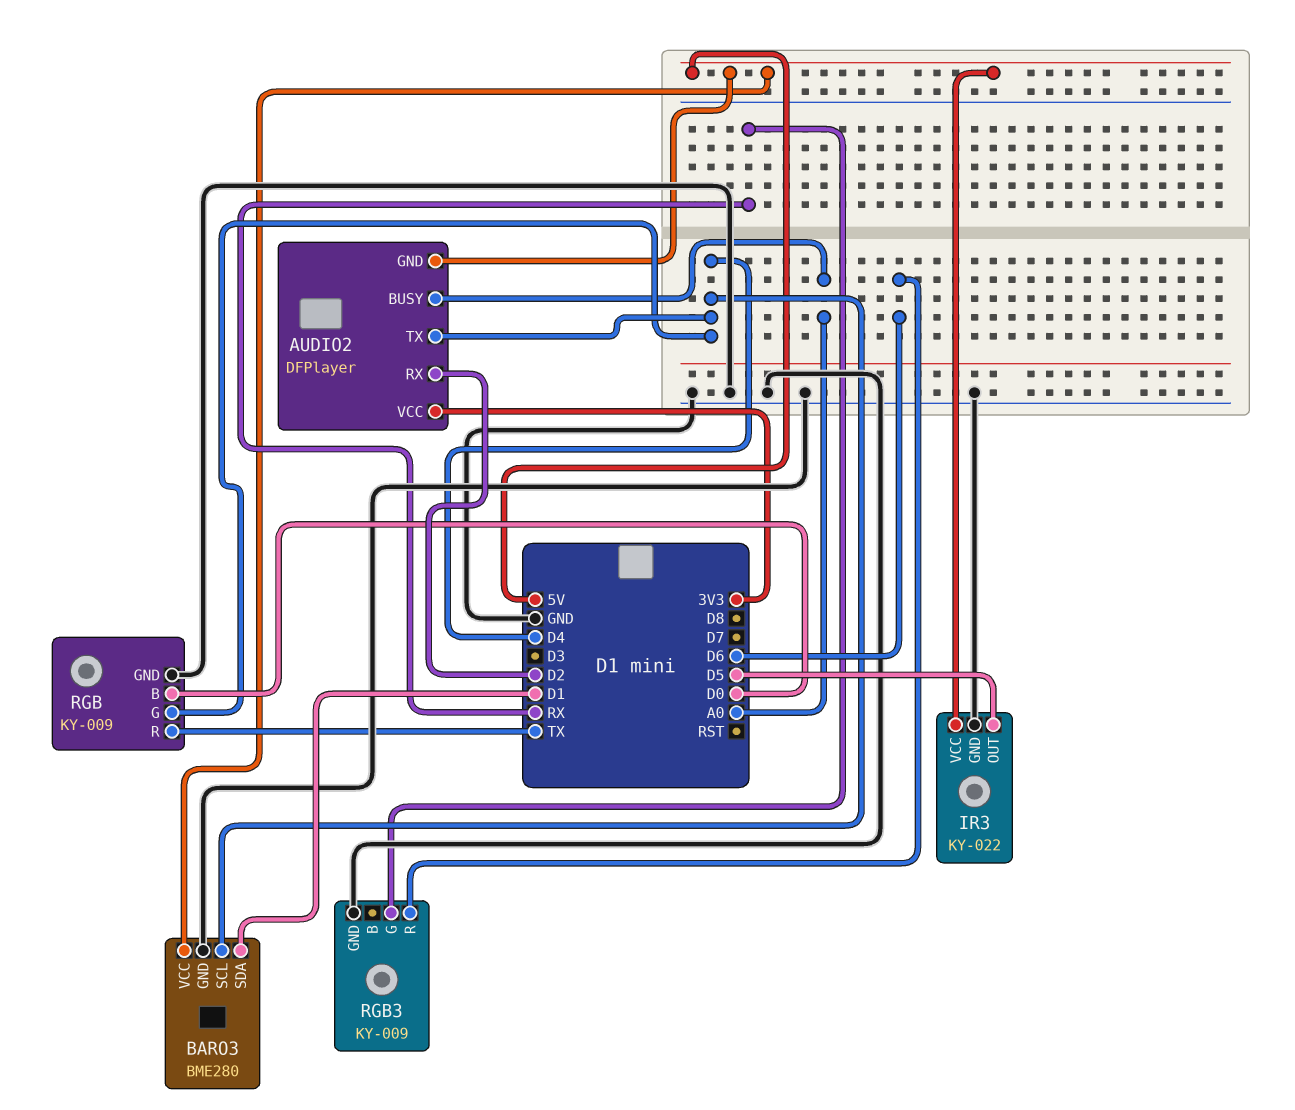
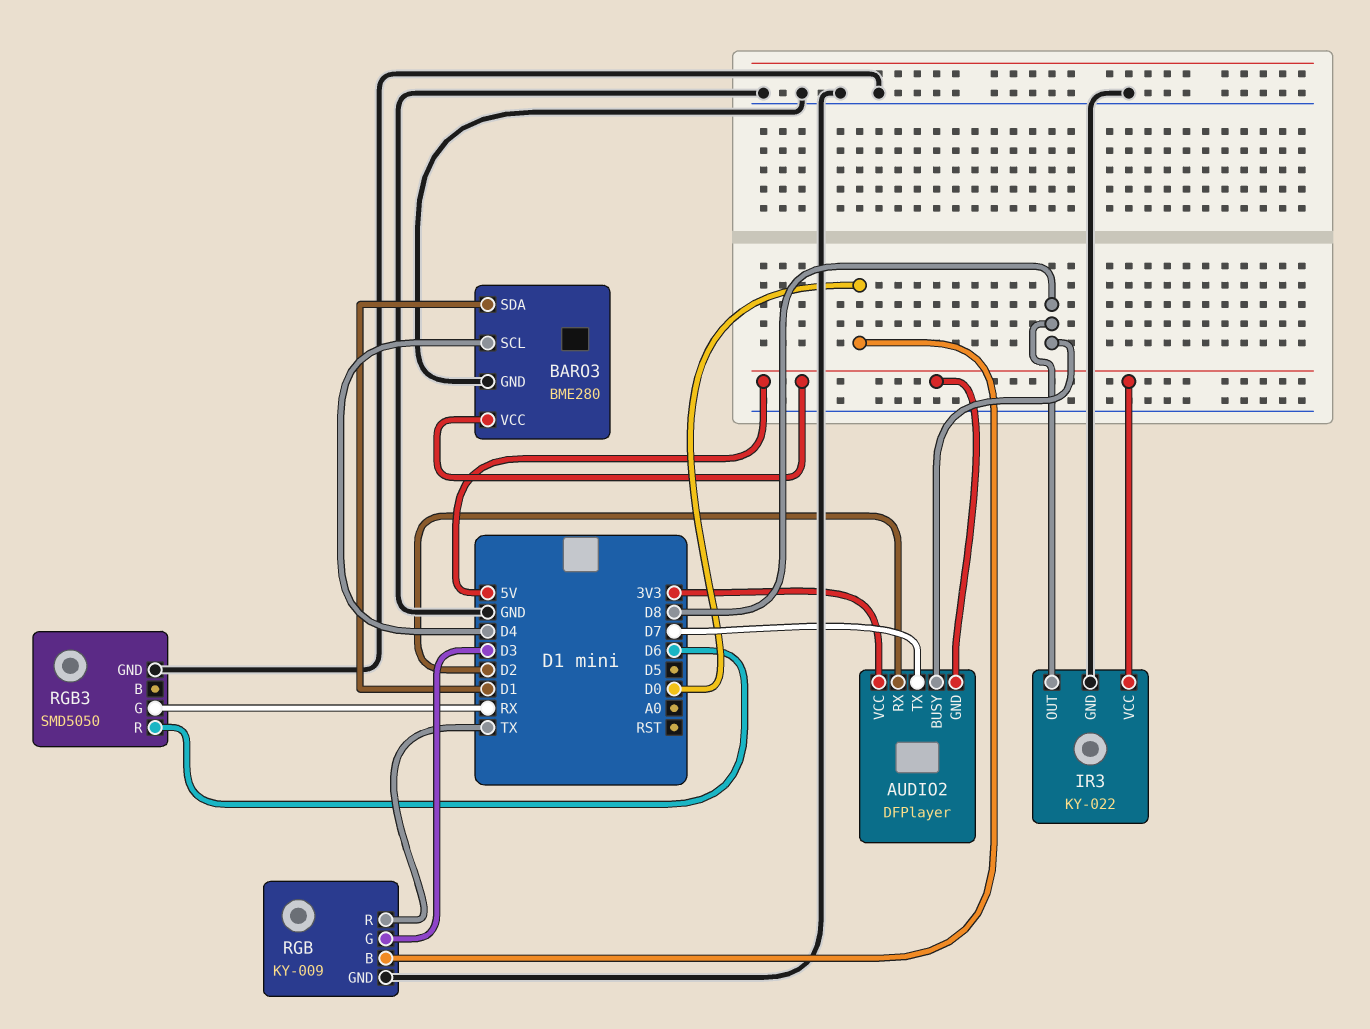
AUDIO2 pin BUSY: A0 -> D8
AUDIO2 pin TX: D4 -> D7
IR3 pin OUT: D5 -> D8
RGB pin G: D4 -> D3
RGB3: KY-009 -> SMD5050

